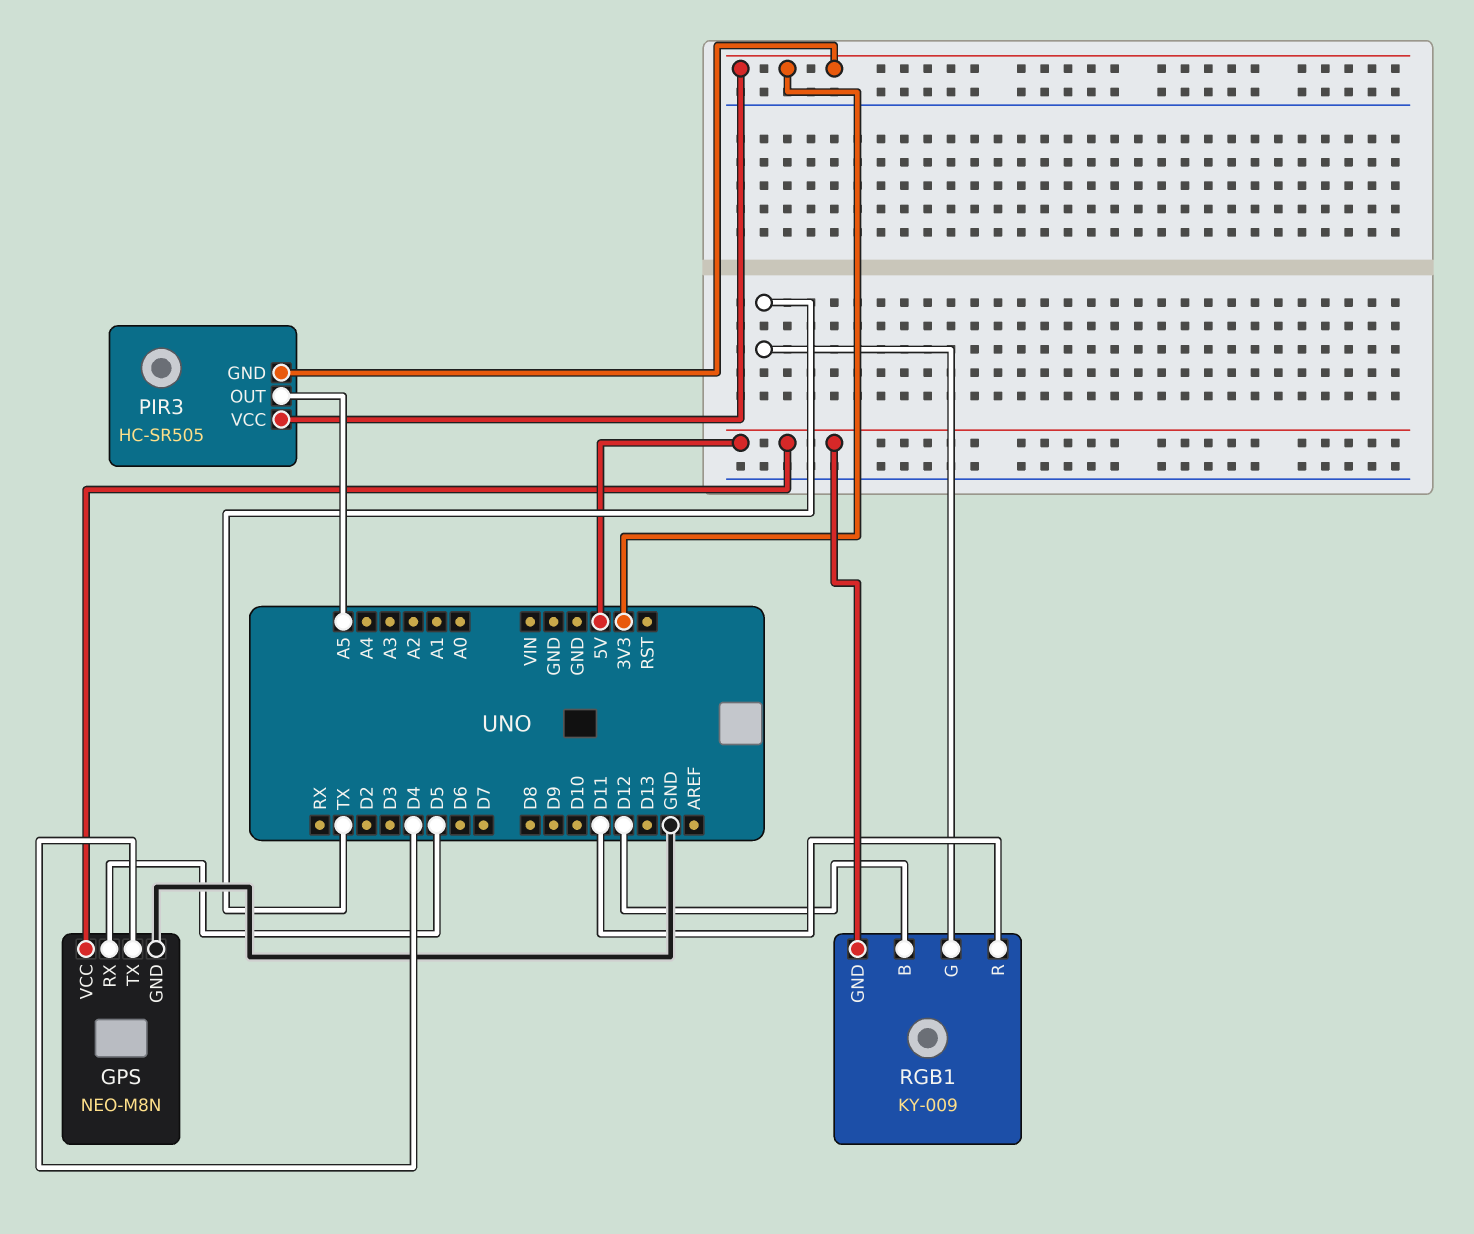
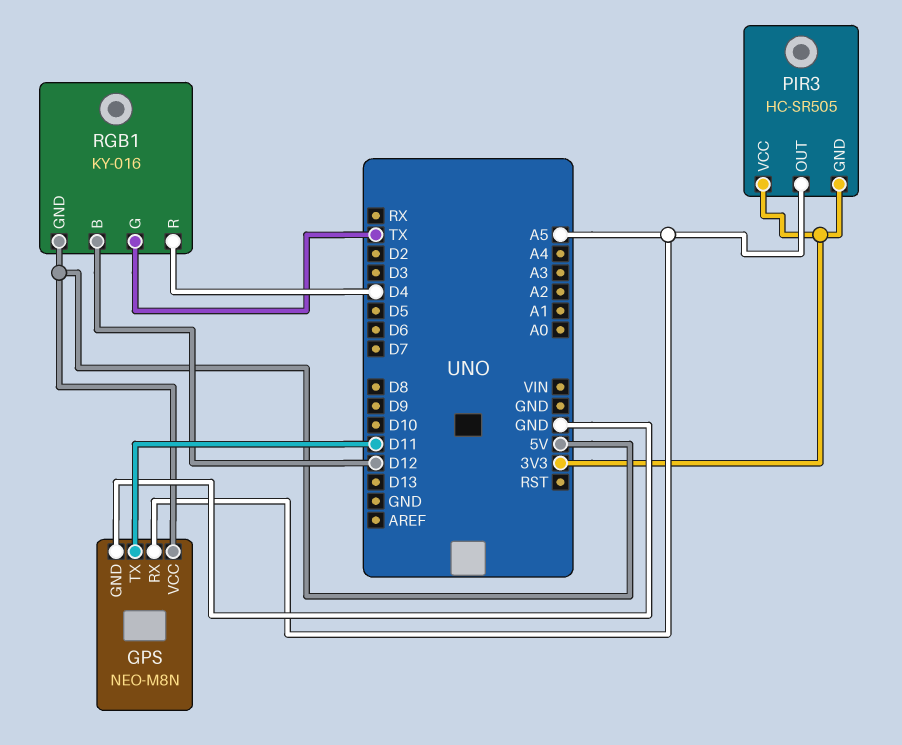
GPS pin RX: D5 -> A5
GPS pin TX: D4 -> D11
RGB1: KY-009 -> KY-016
RGB1 pin R: D11 -> D4

